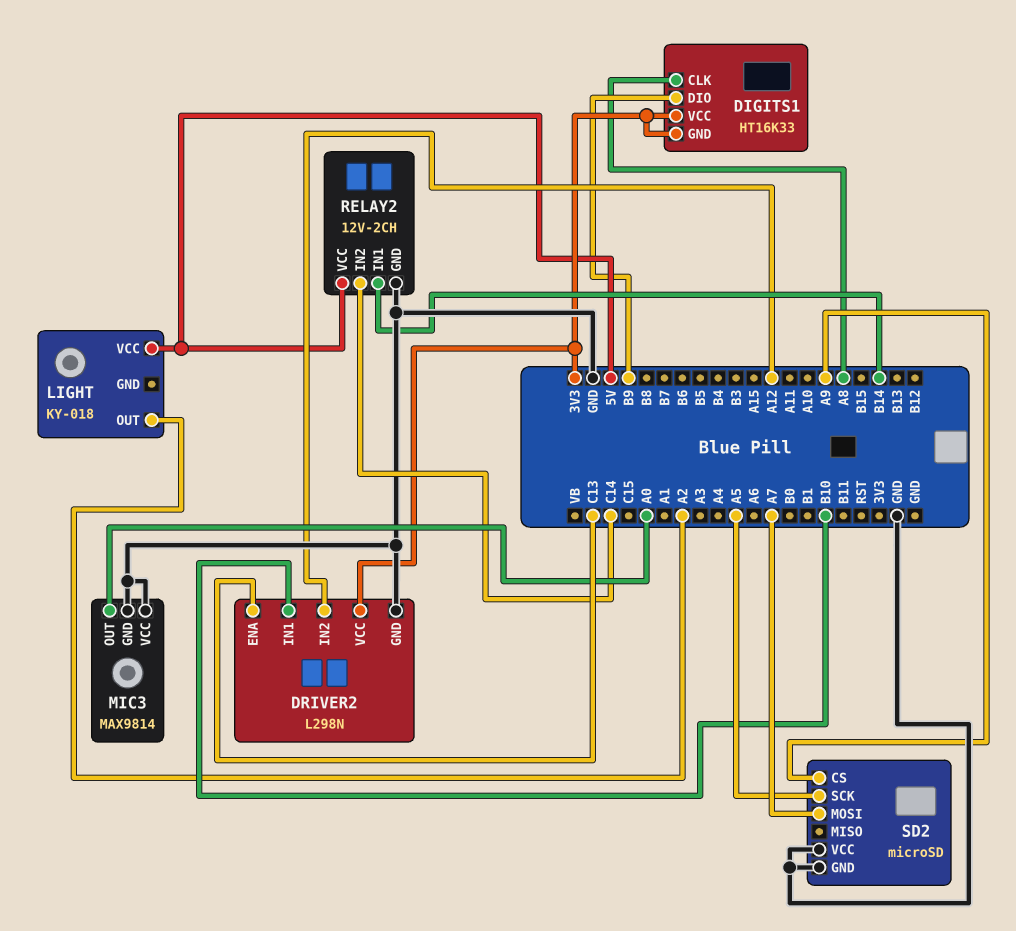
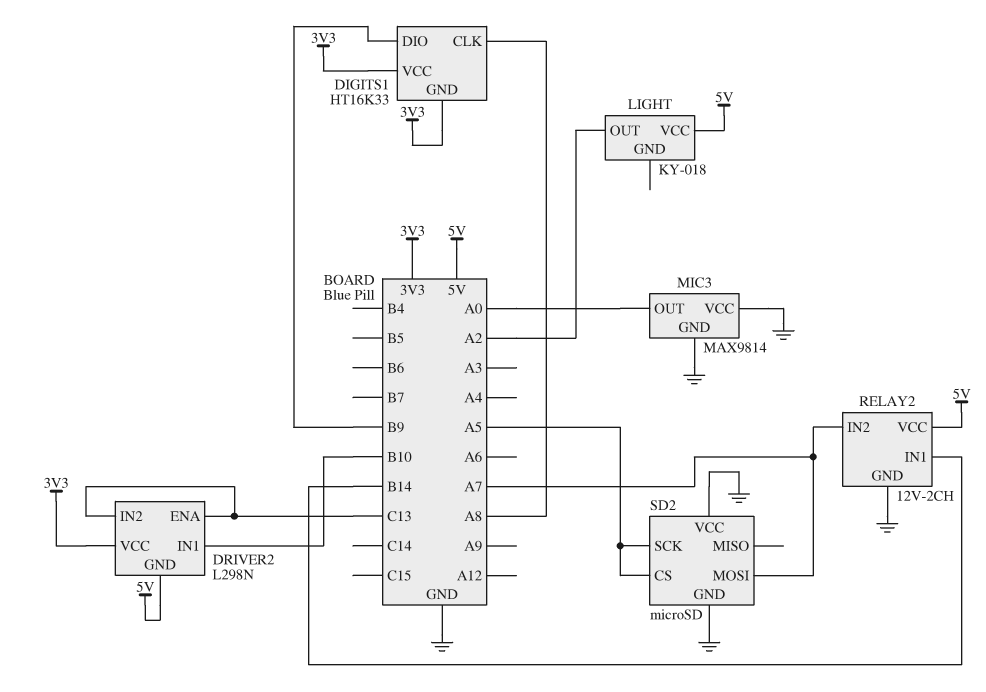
DRIVER2 pin GND: GND -> 5V
DRIVER2 pin IN2: A12 -> C13
RELAY2 pin IN2: C14 -> A7
SD2 pin CS: A9 -> A5

